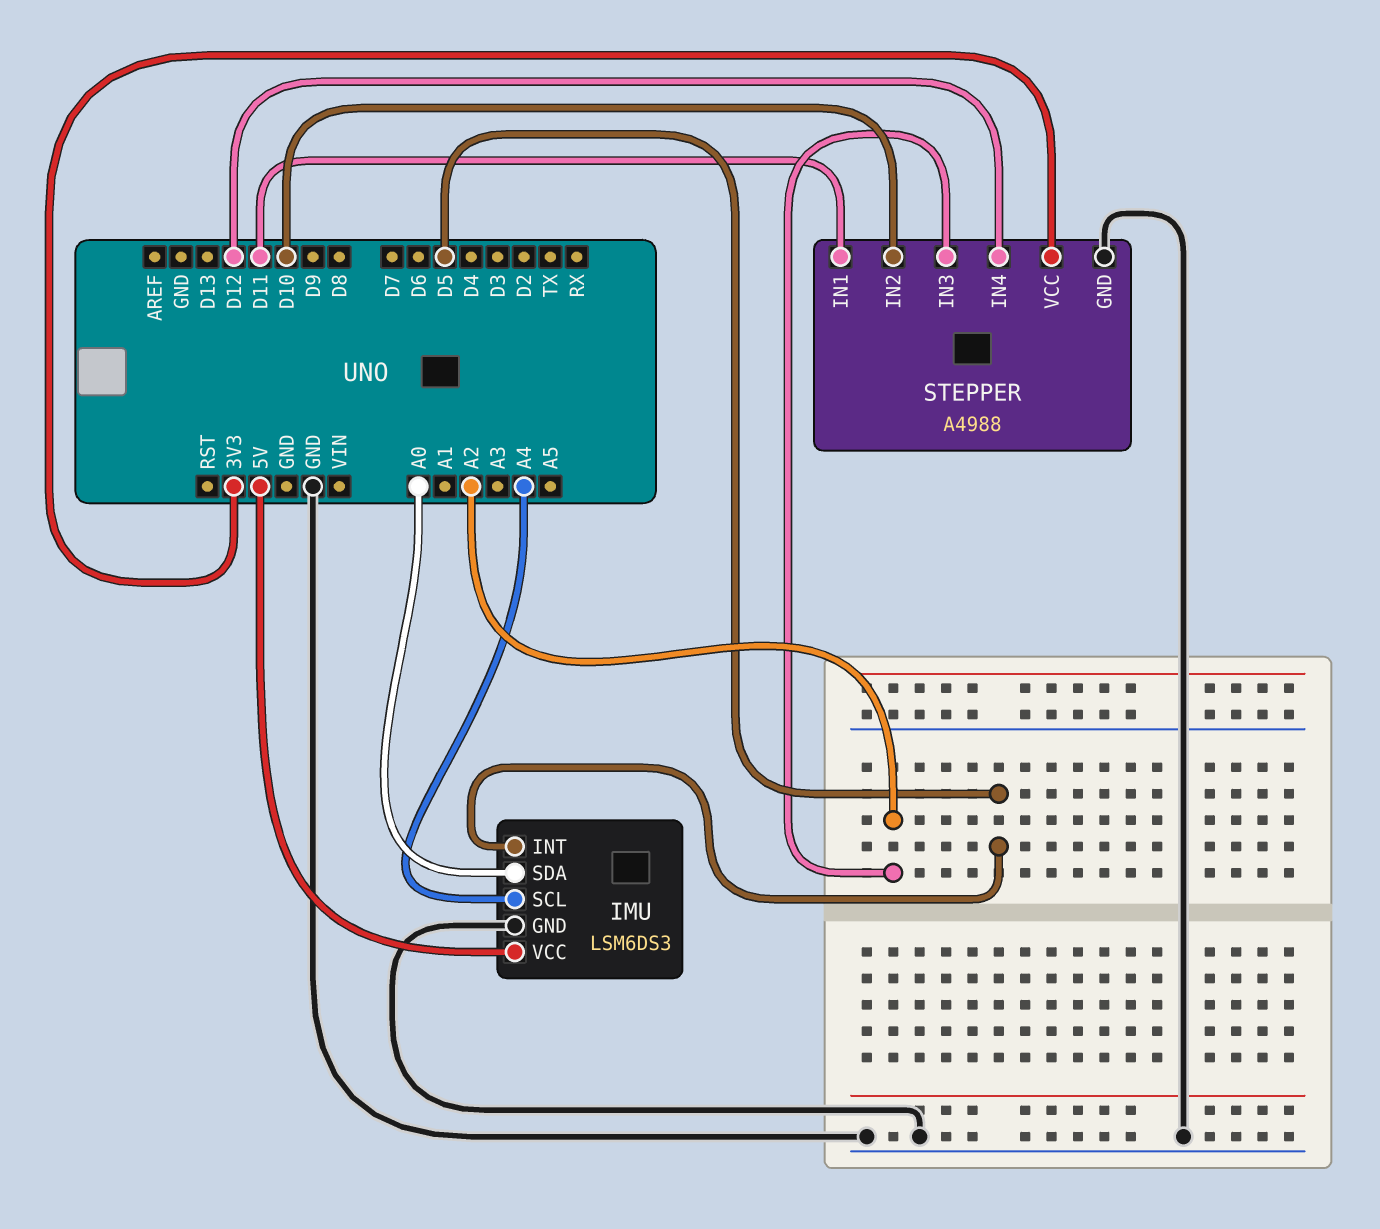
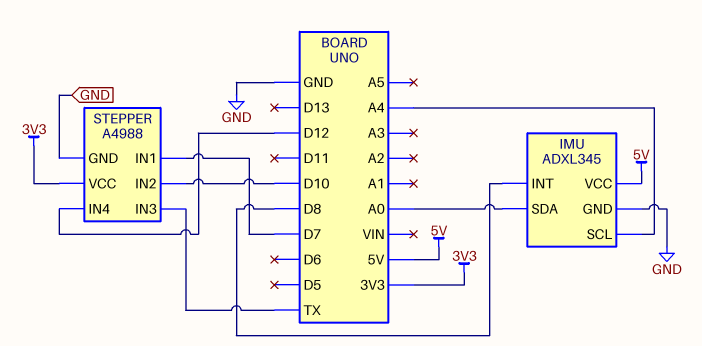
IMU: LSM6DS3 -> ADXL345
IMU pin INT: D5 -> D8
STEPPER pin IN1: D11 -> D7
STEPPER pin IN3: A2 -> TX

